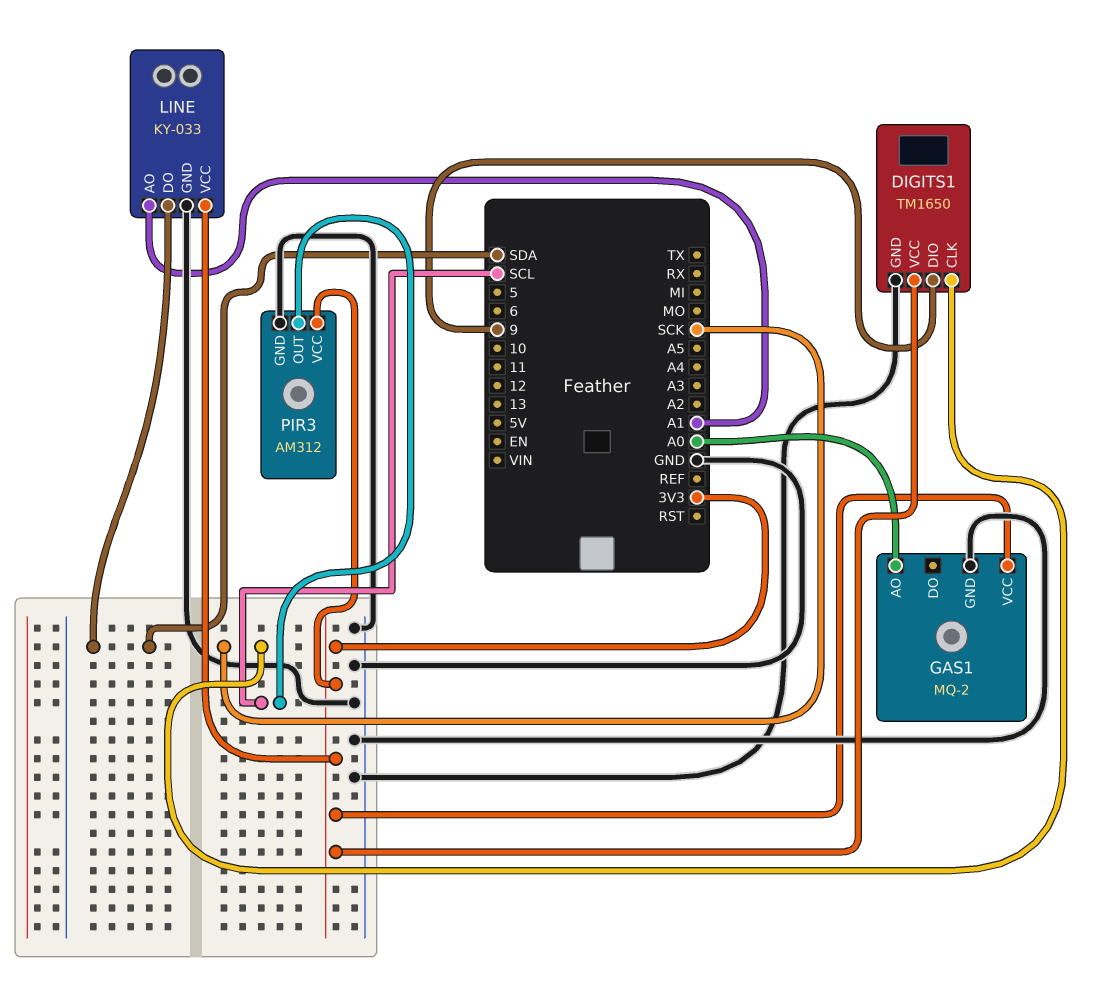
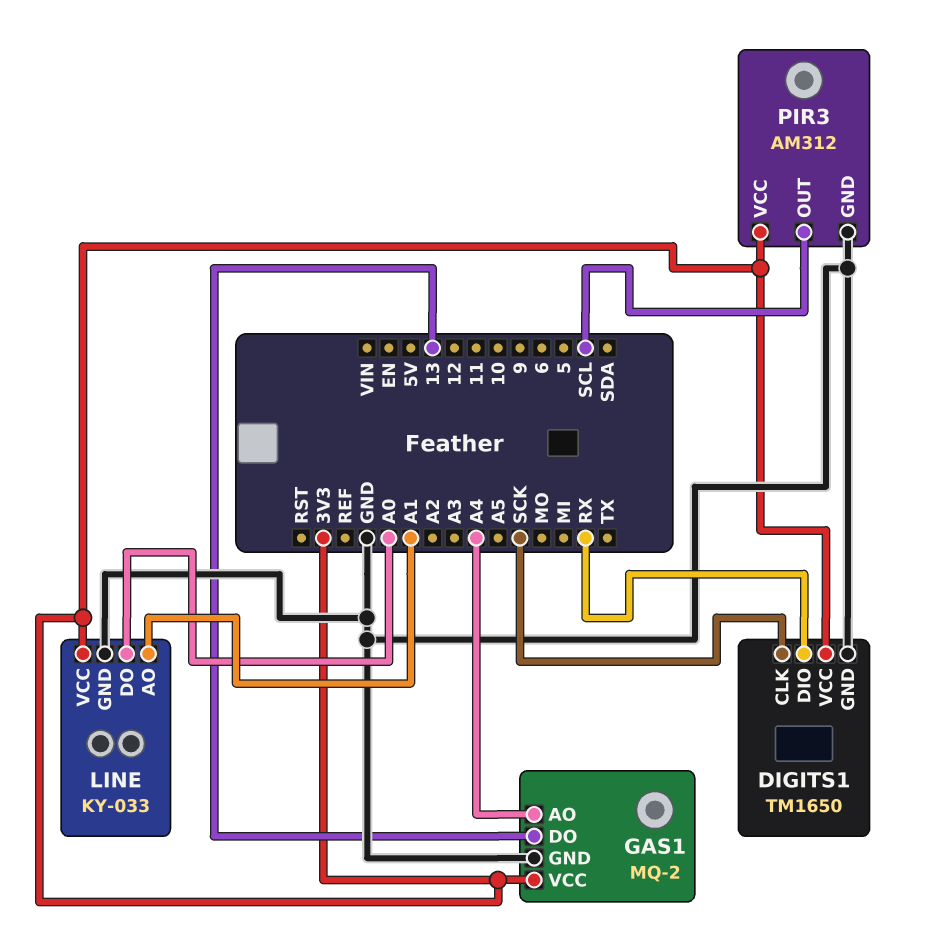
DIGITS1 pin DIO: 9 -> RX
GAS1 pin AO: A0 -> A4
GAS1 pin DO: none -> 13
LINE pin DO: SDA -> A0

